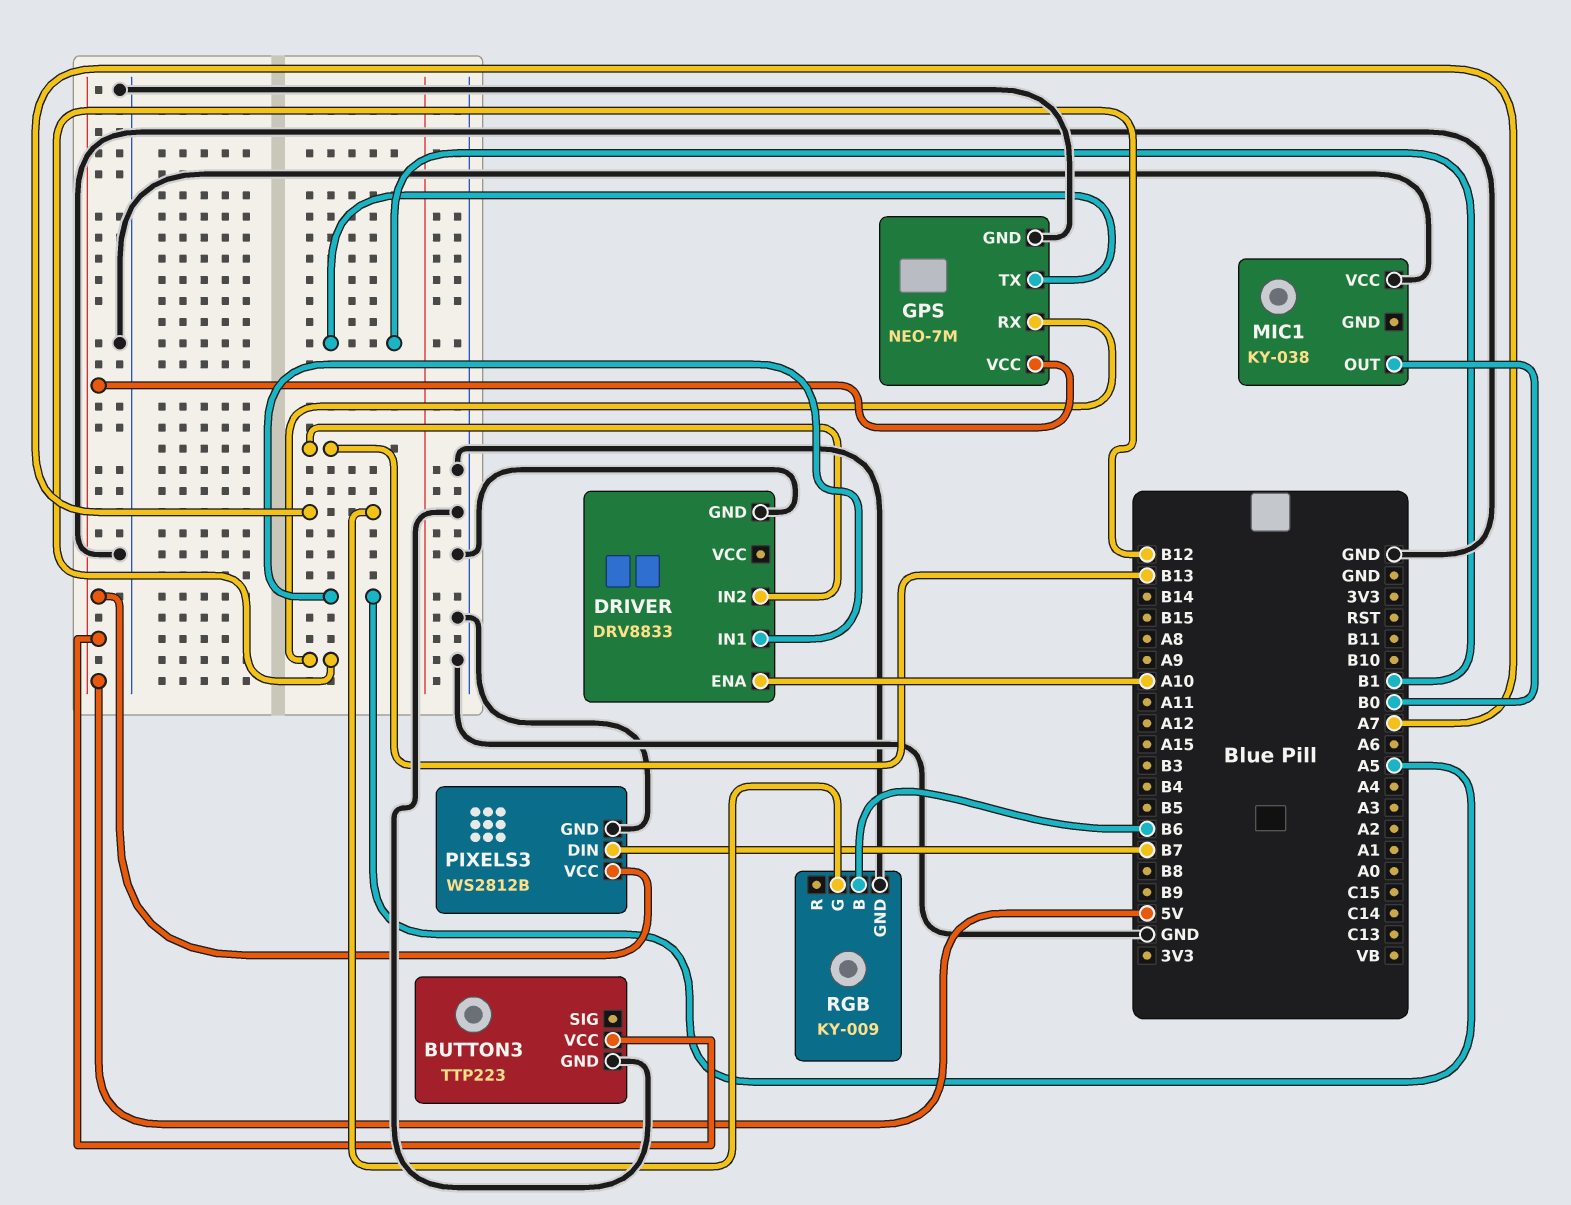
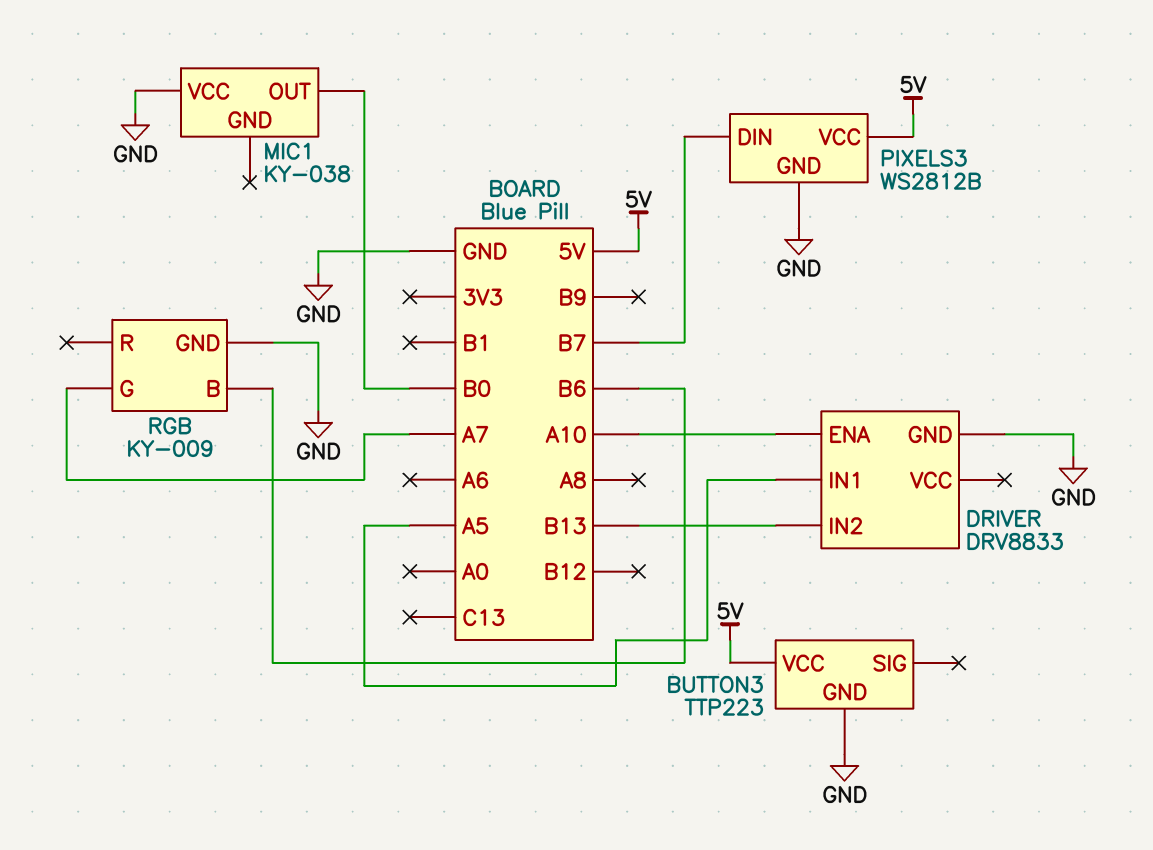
GPS: NEO-7M -> none
GPS pin GND: GND -> none
GPS pin RX: B12 -> none
GPS pin TX: B1 -> none
GPS pin VCC: 5V -> none

